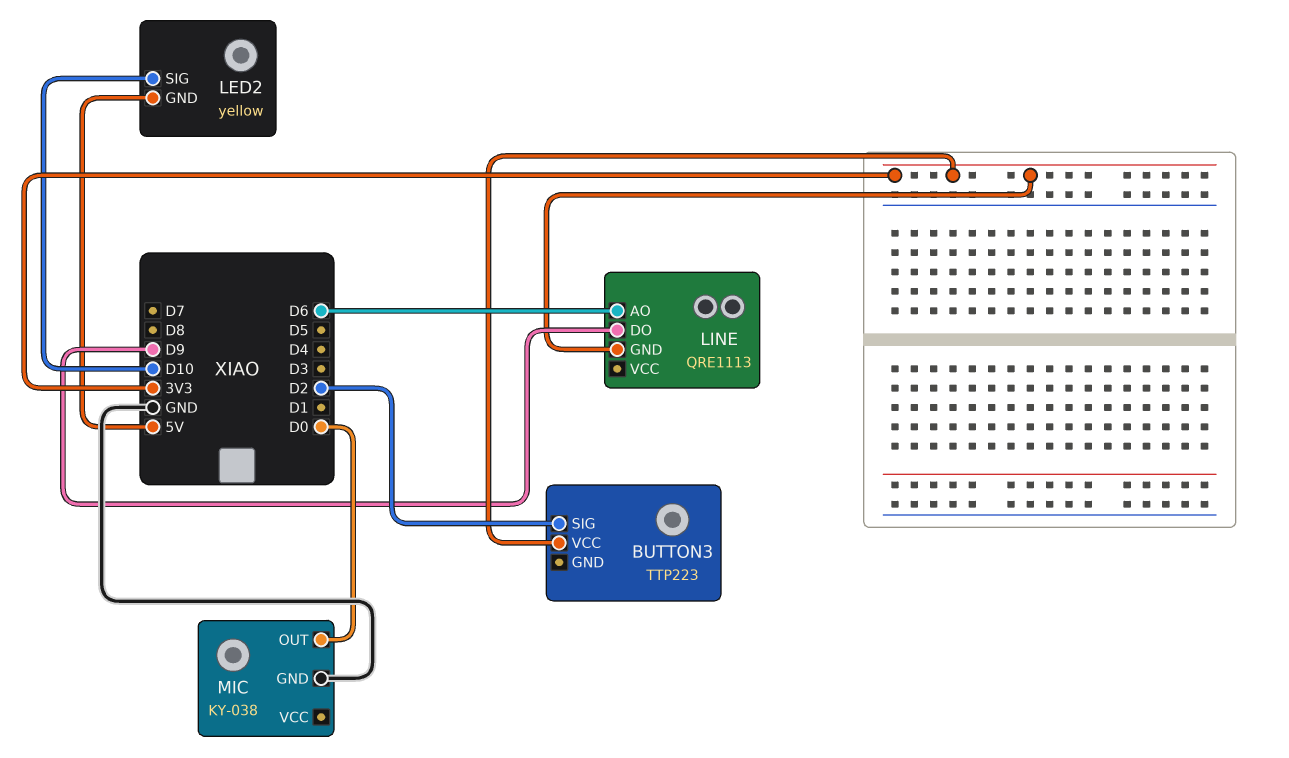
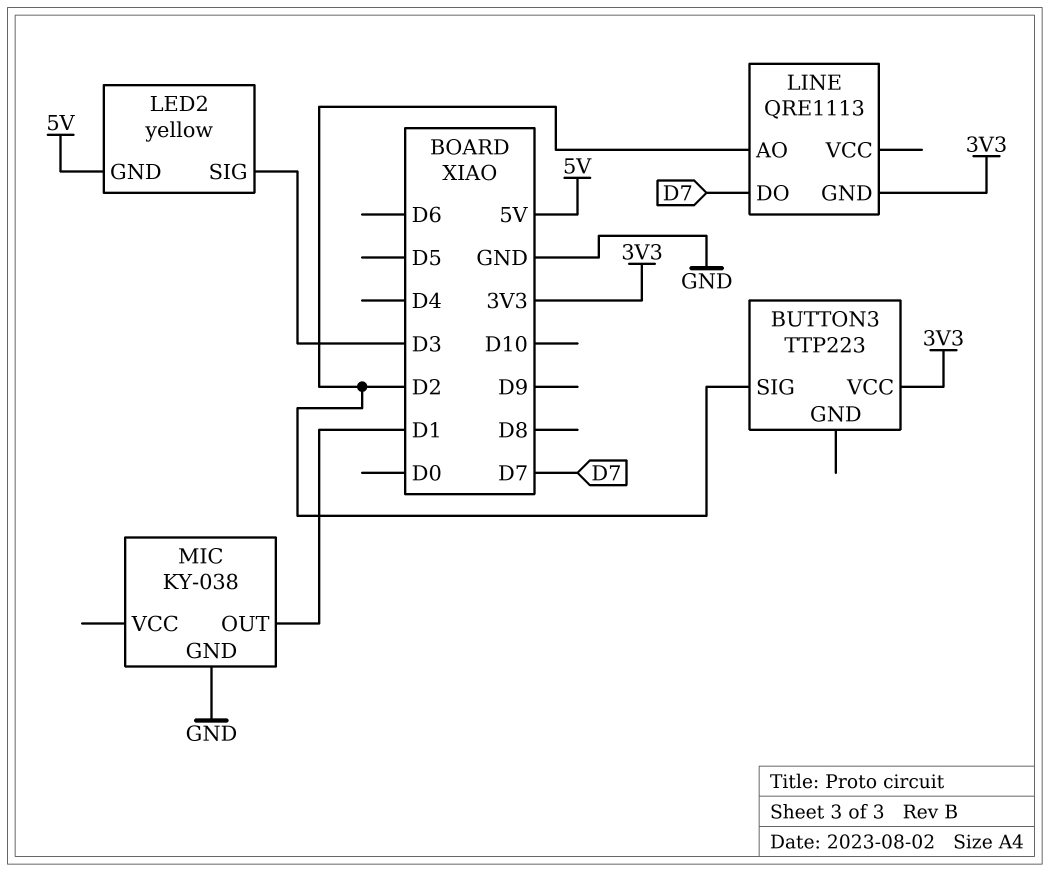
LED2 pin SIG: D10 -> D3
LINE pin AO: D6 -> D2
LINE pin DO: D9 -> D7
MIC pin OUT: D0 -> D1

